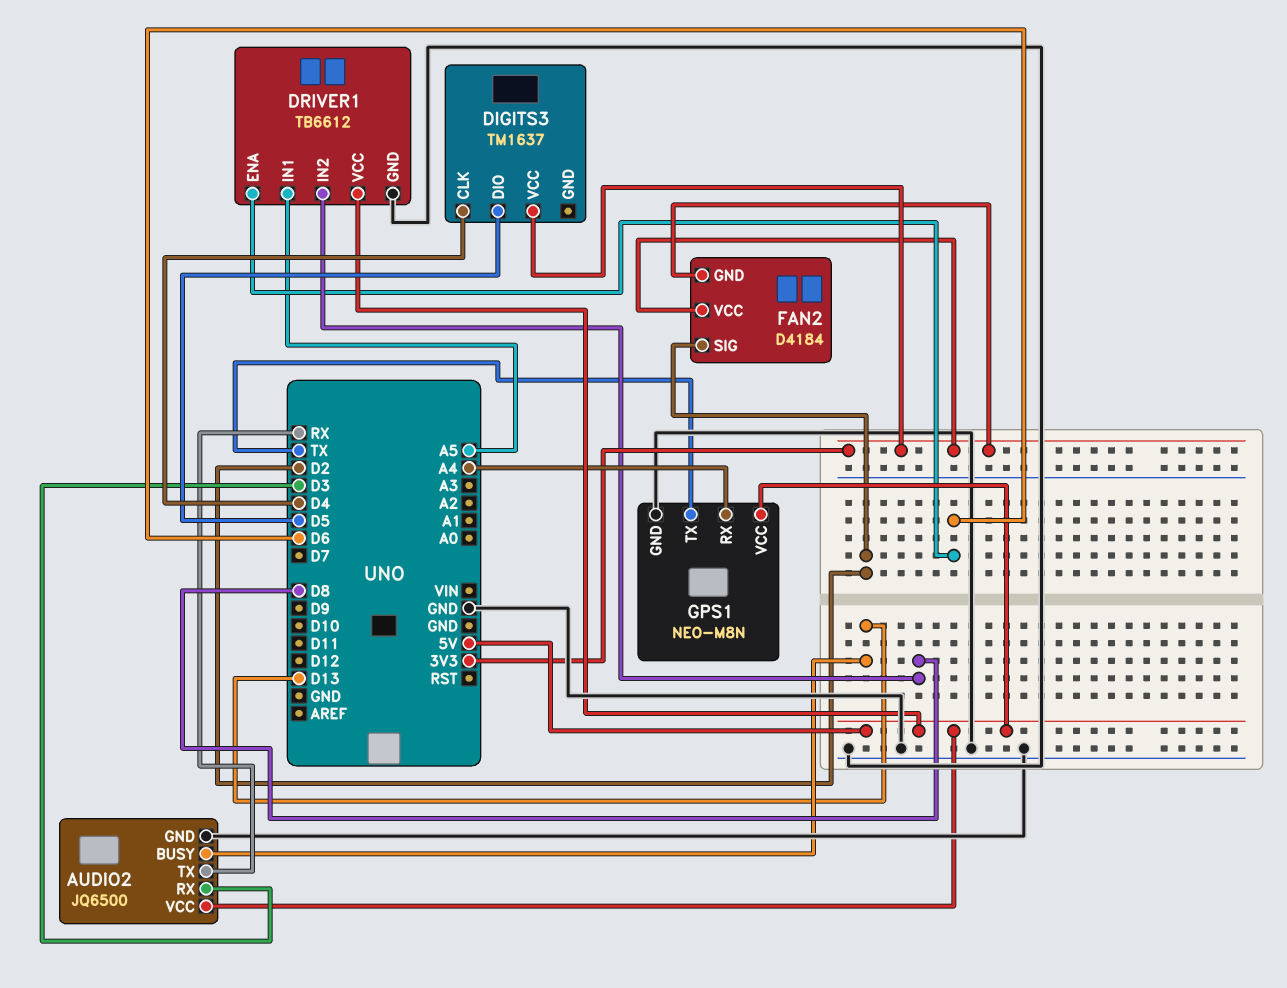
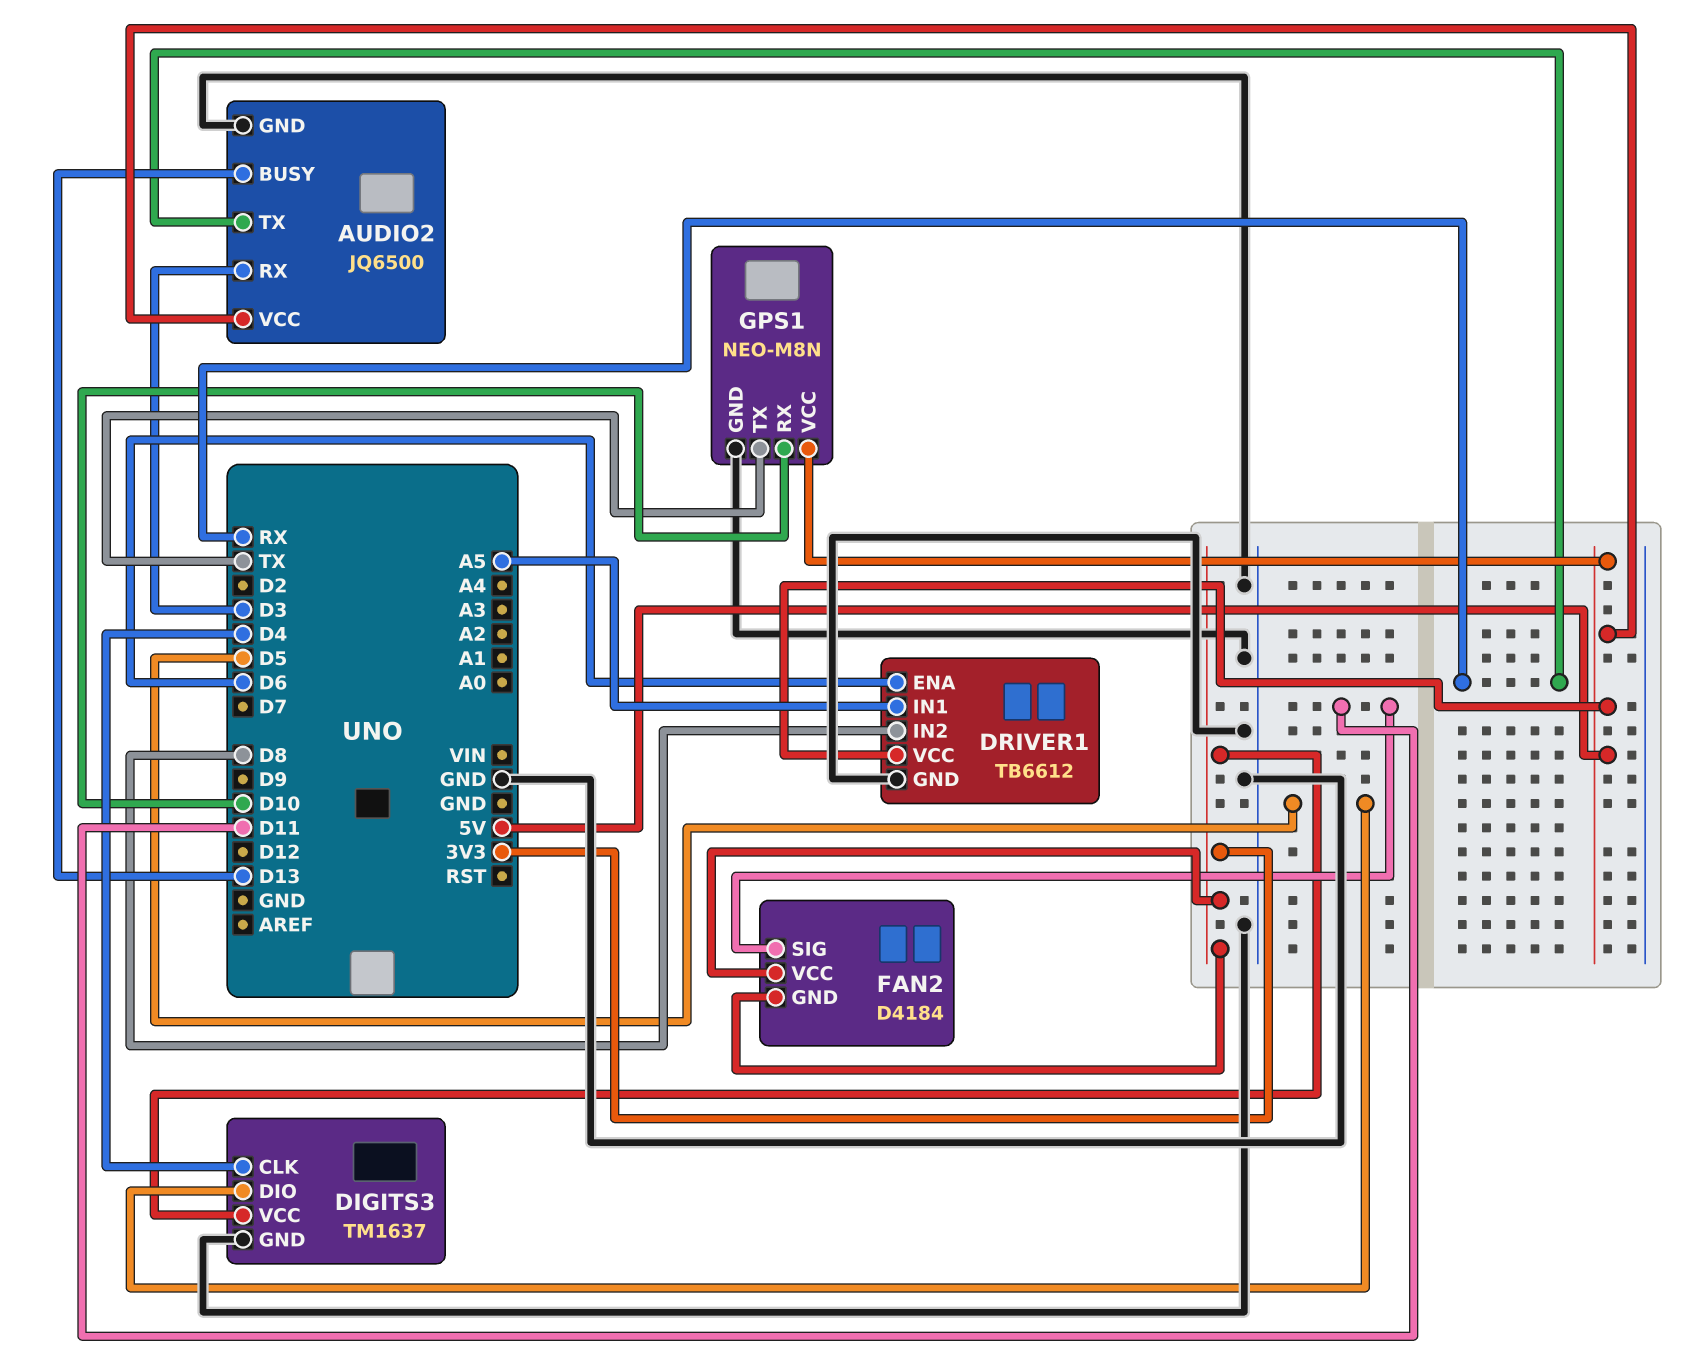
DIGITS3 pin GND: none -> GND
FAN2 pin SIG: D2 -> D11
GPS1 pin RX: A4 -> D10

